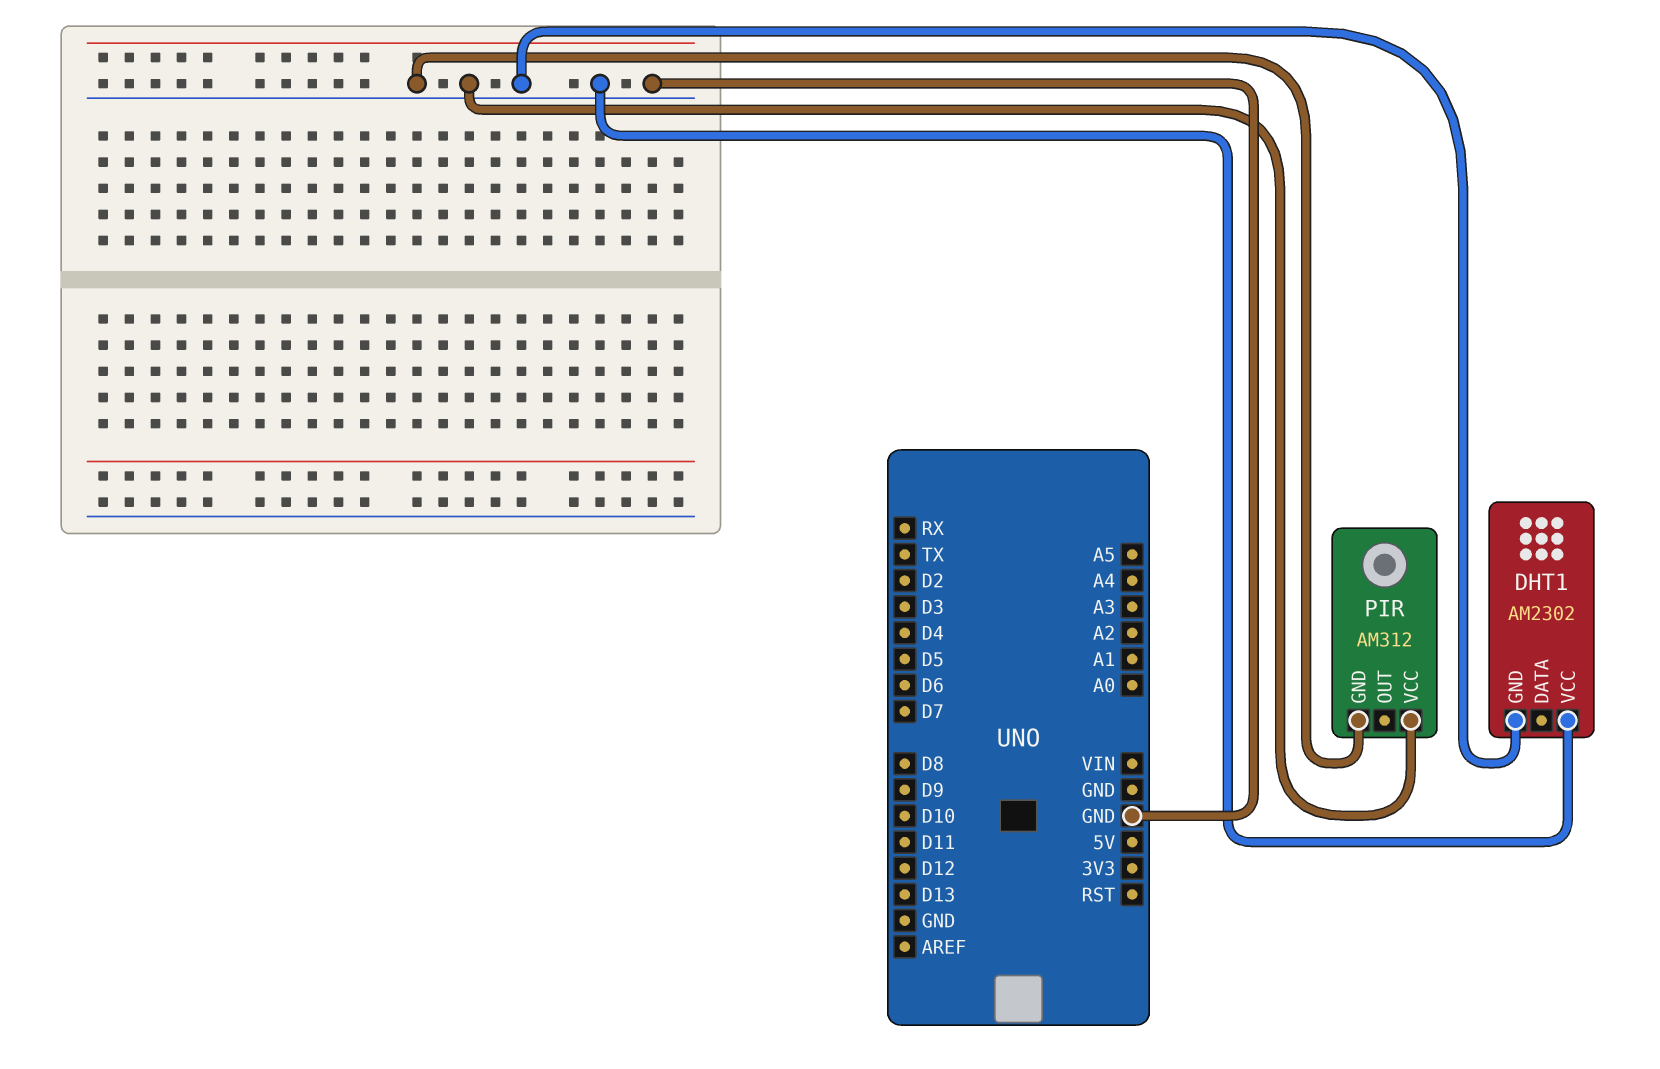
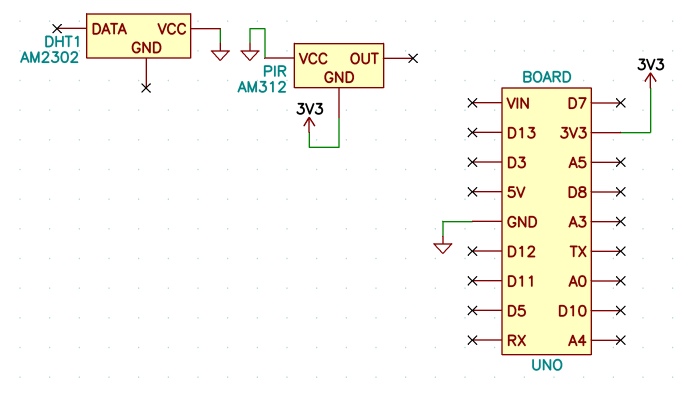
DHT1 pin GND: GND -> none
PIR pin GND: GND -> 3V3

